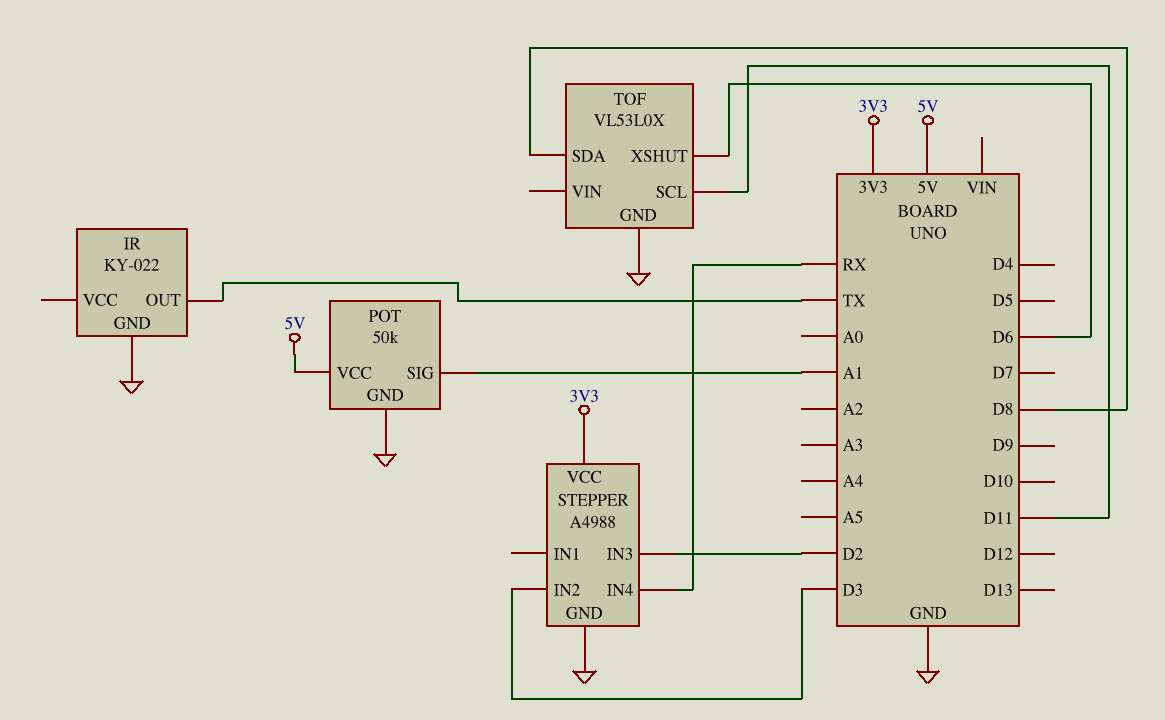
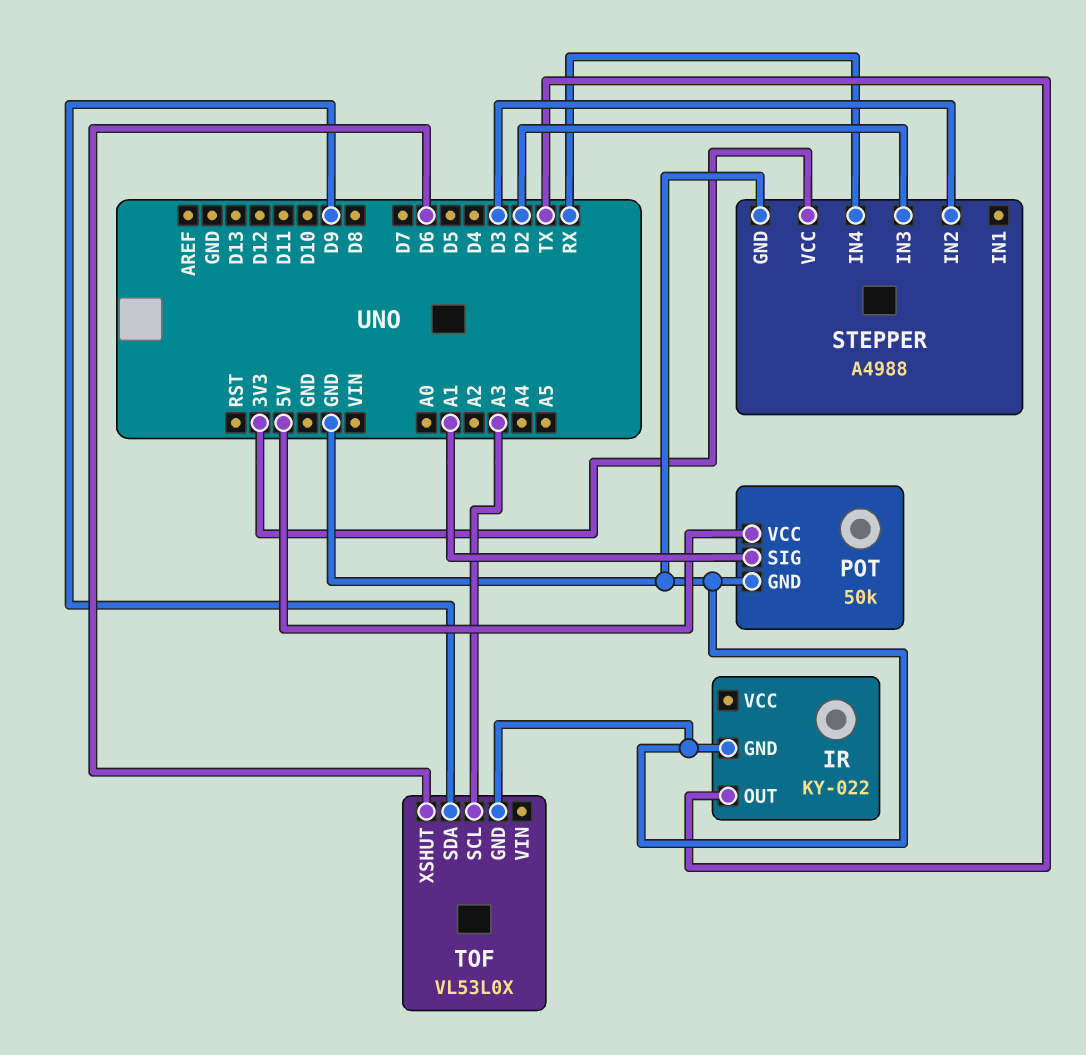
TOF pin SCL: D11 -> A3
TOF pin SDA: D8 -> D9

